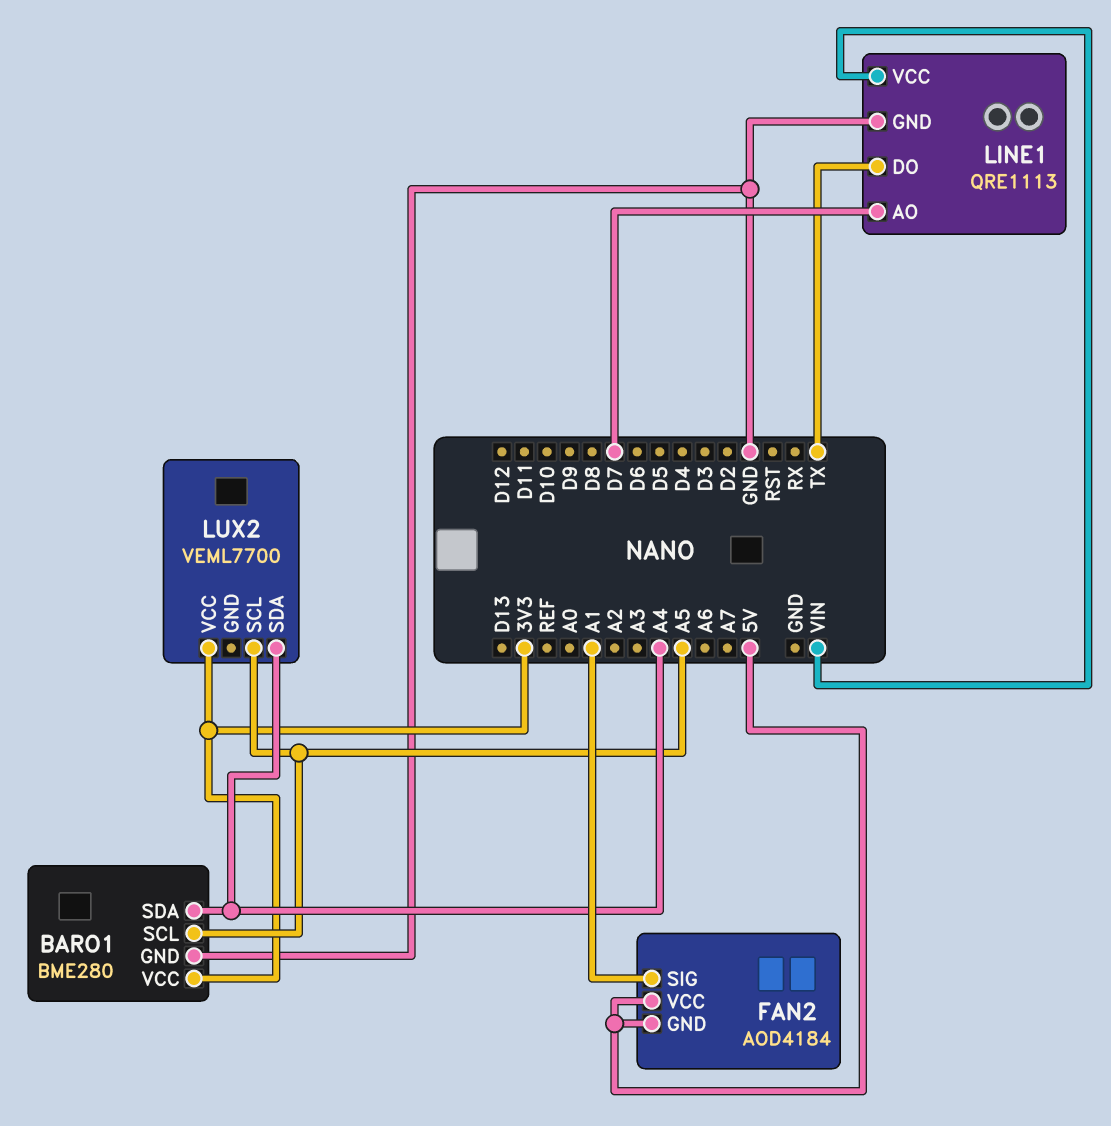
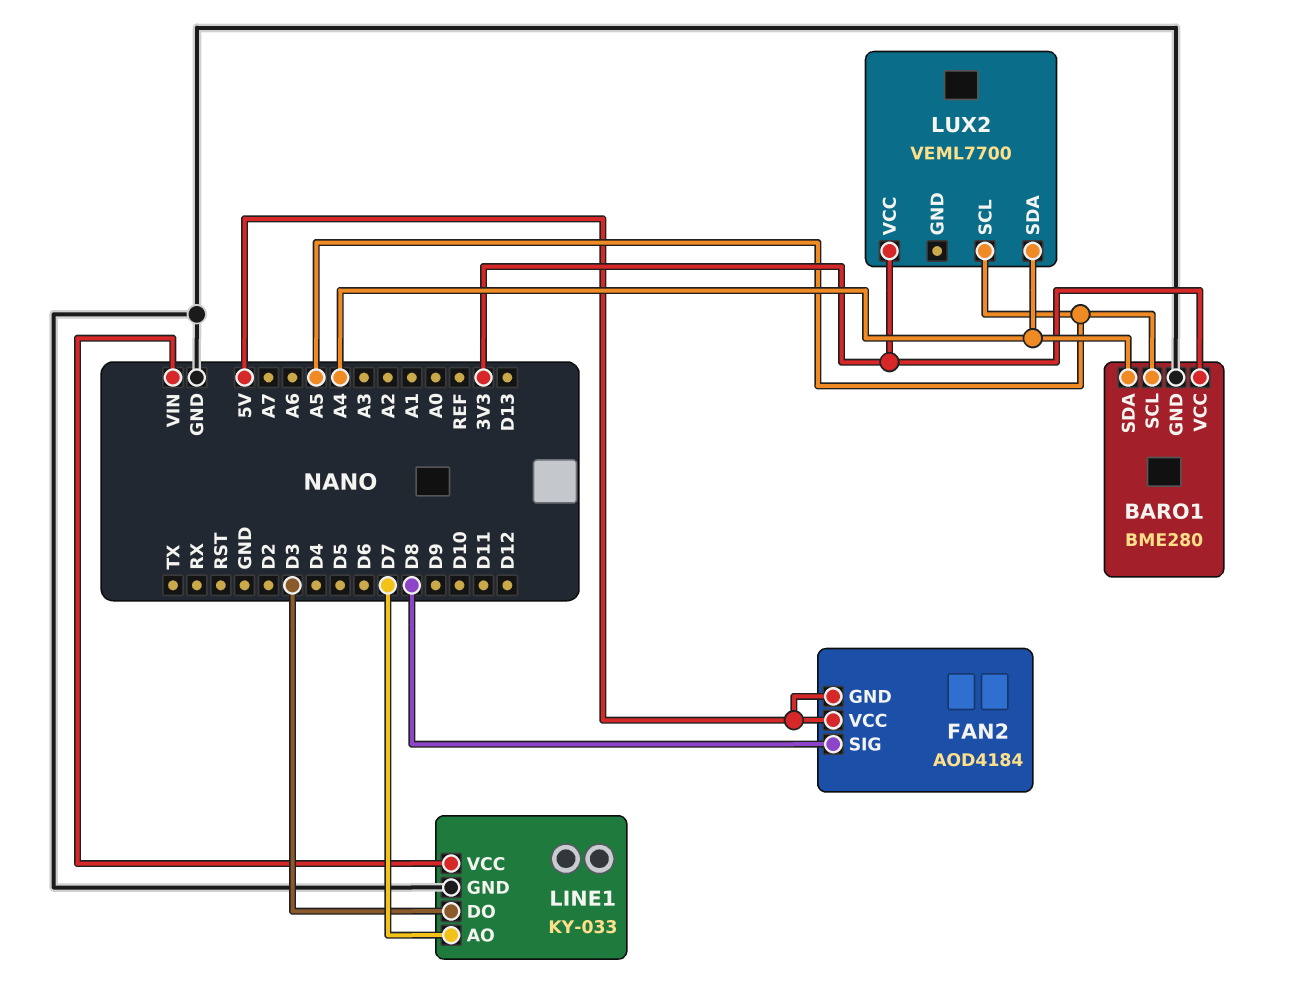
FAN2 pin SIG: A1 -> D8
LINE1: QRE1113 -> KY-033
LINE1 pin DO: TX -> D3

